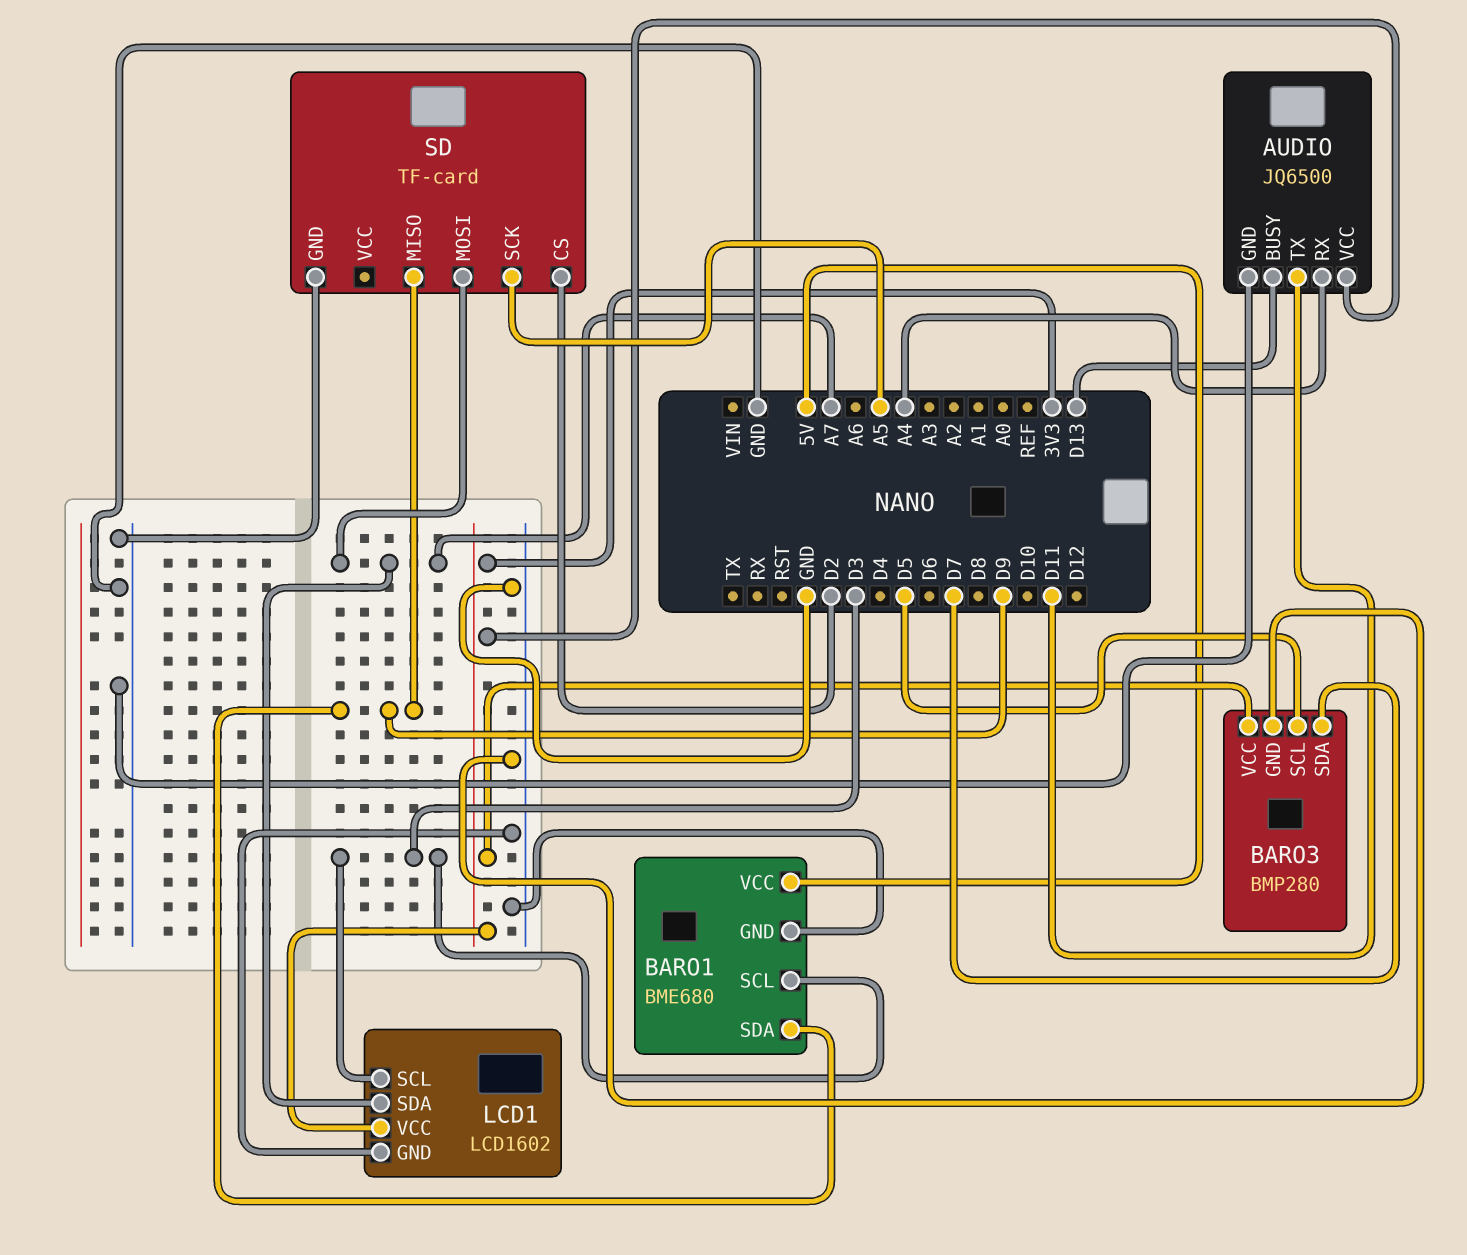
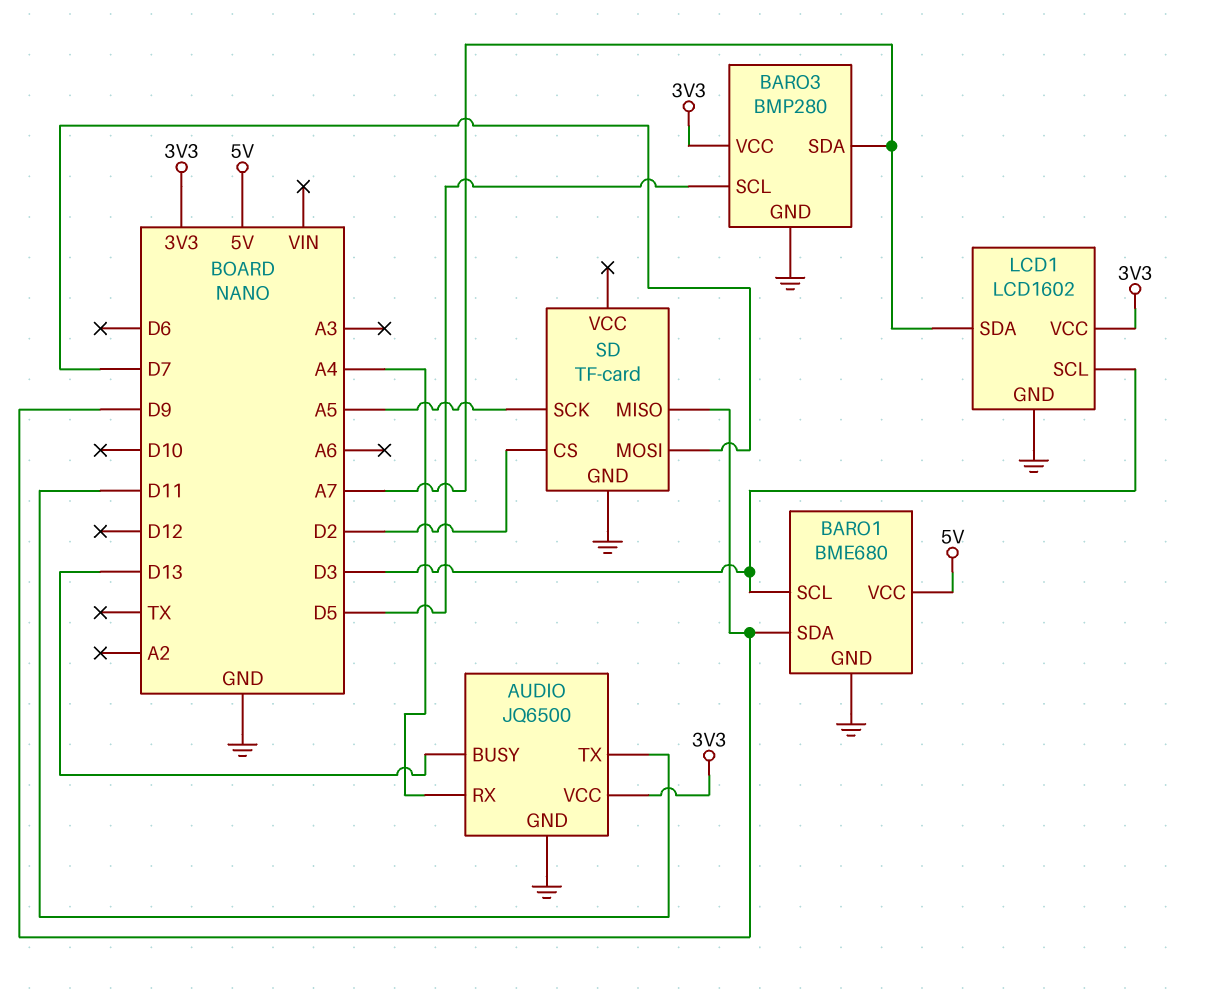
BARO3 pin SDA: D7 -> A7
SD pin MOSI: A7 -> D7

